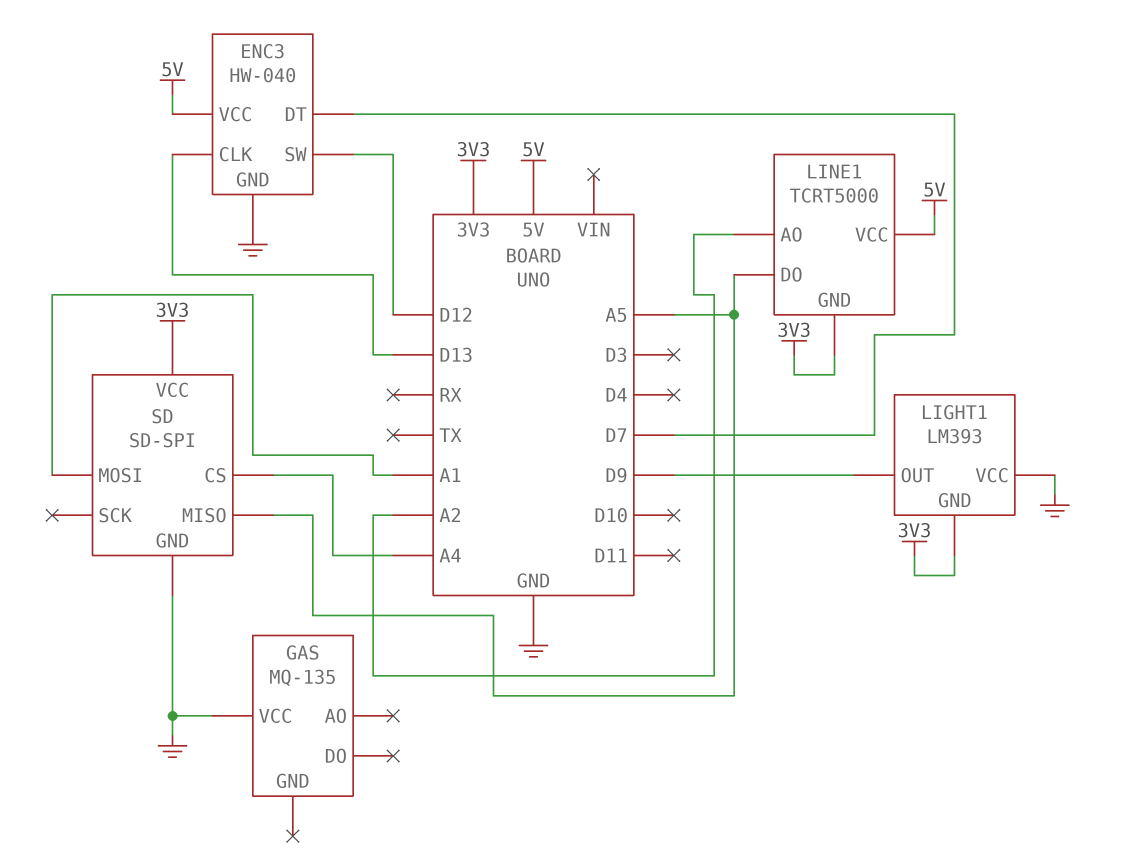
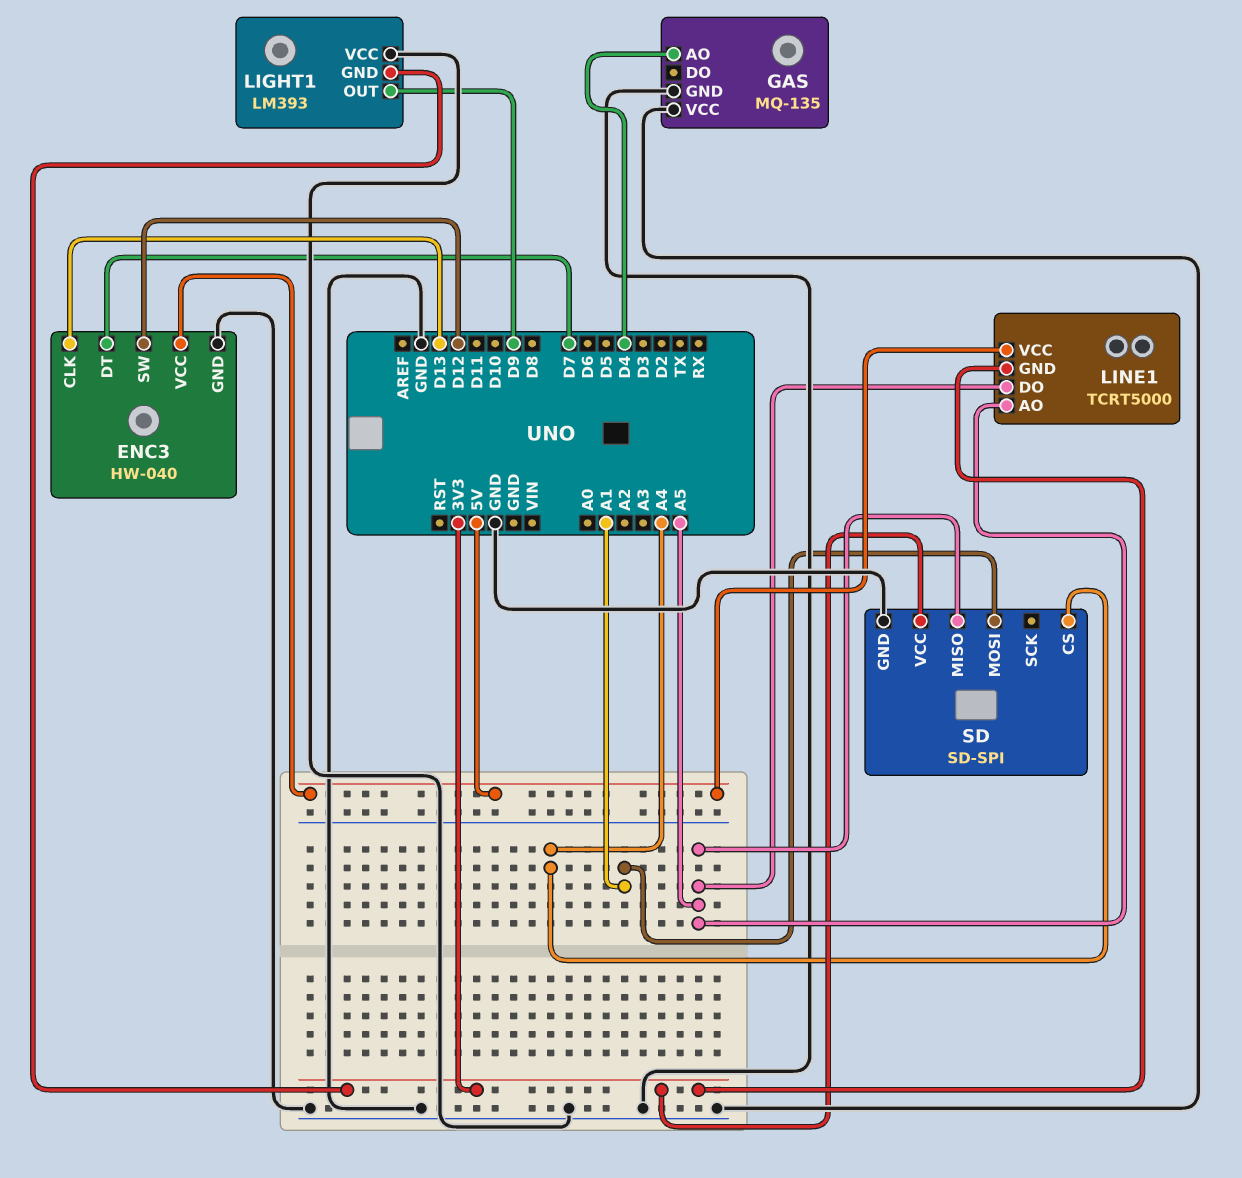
GAS pin AO: none -> D4
GAS pin GND: none -> GND
LINE1 pin AO: A2 -> A5

